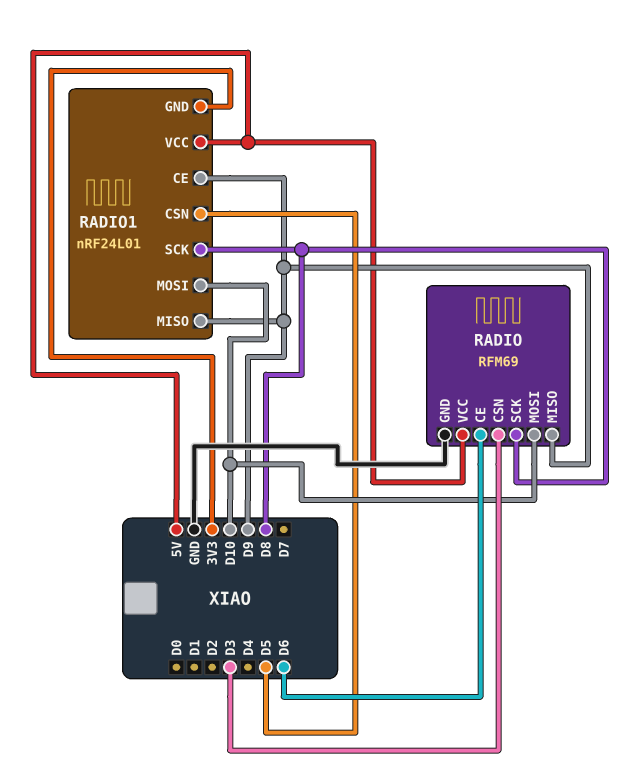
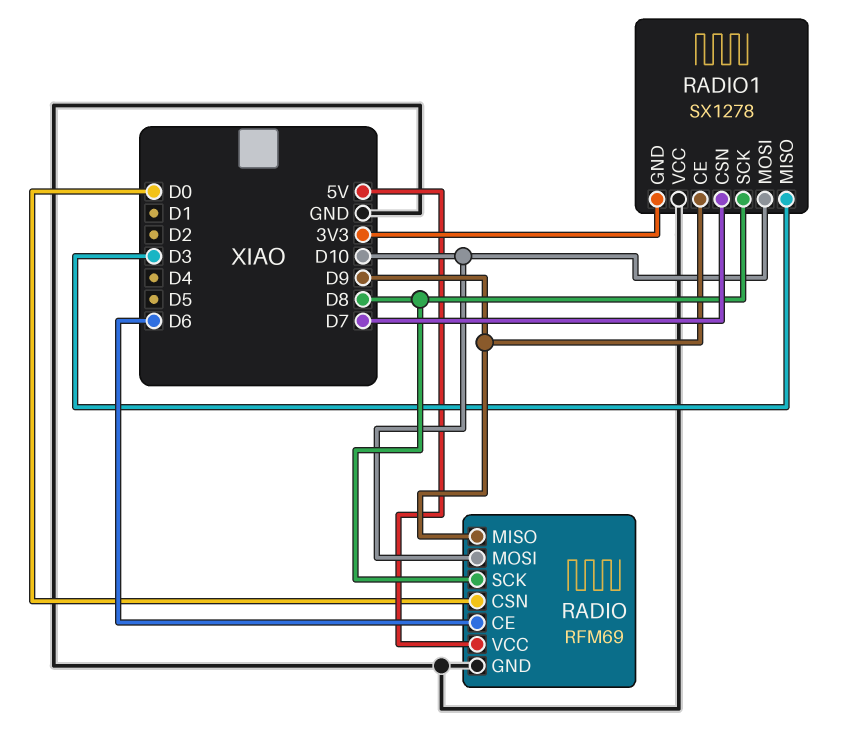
RADIO pin CSN: D3 -> D0
RADIO1: nRF24L01 -> SX1278
RADIO1 pin CSN: D5 -> D7
RADIO1 pin MISO: D9 -> D3
RADIO1 pin VCC: 5V -> GND

